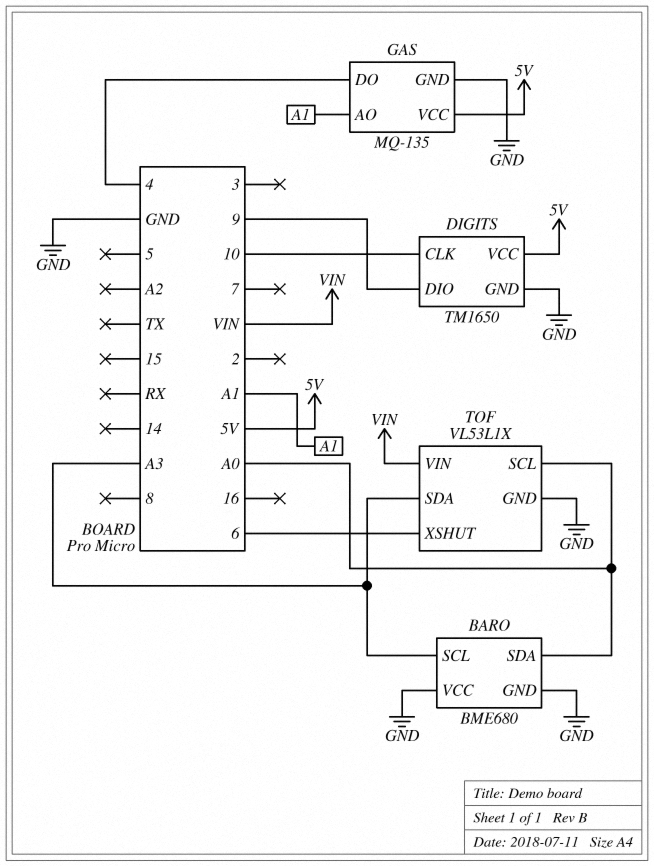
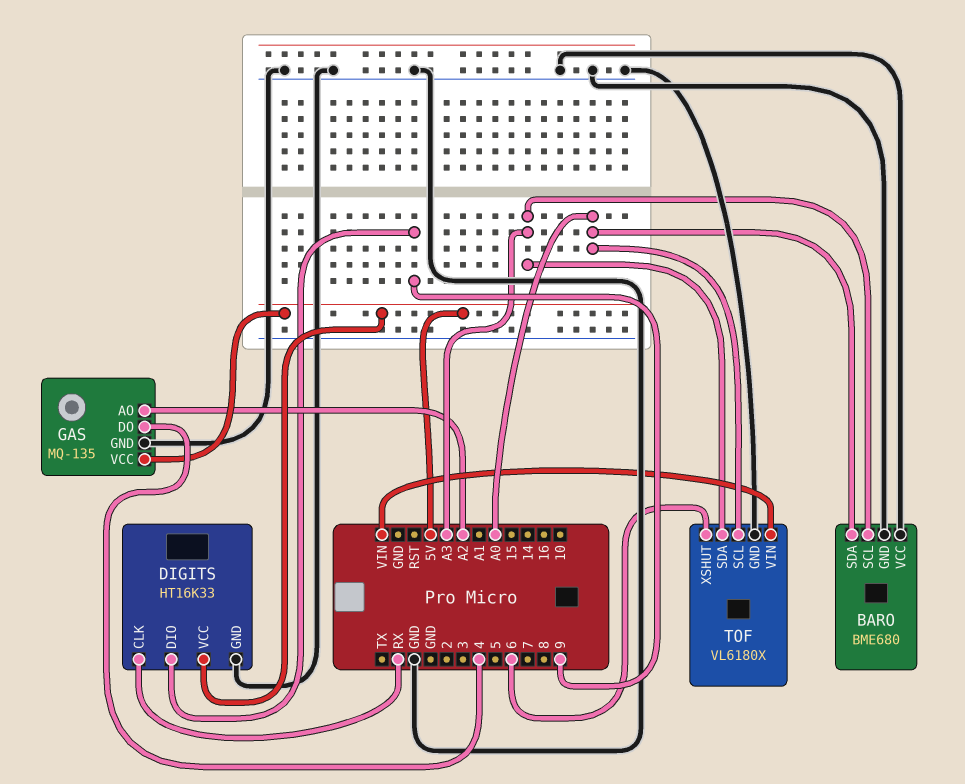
DIGITS: TM1650 -> HT16K33
DIGITS pin CLK: 10 -> RX
GAS pin AO: A1 -> A2
TOF: VL53L1X -> VL6180X

